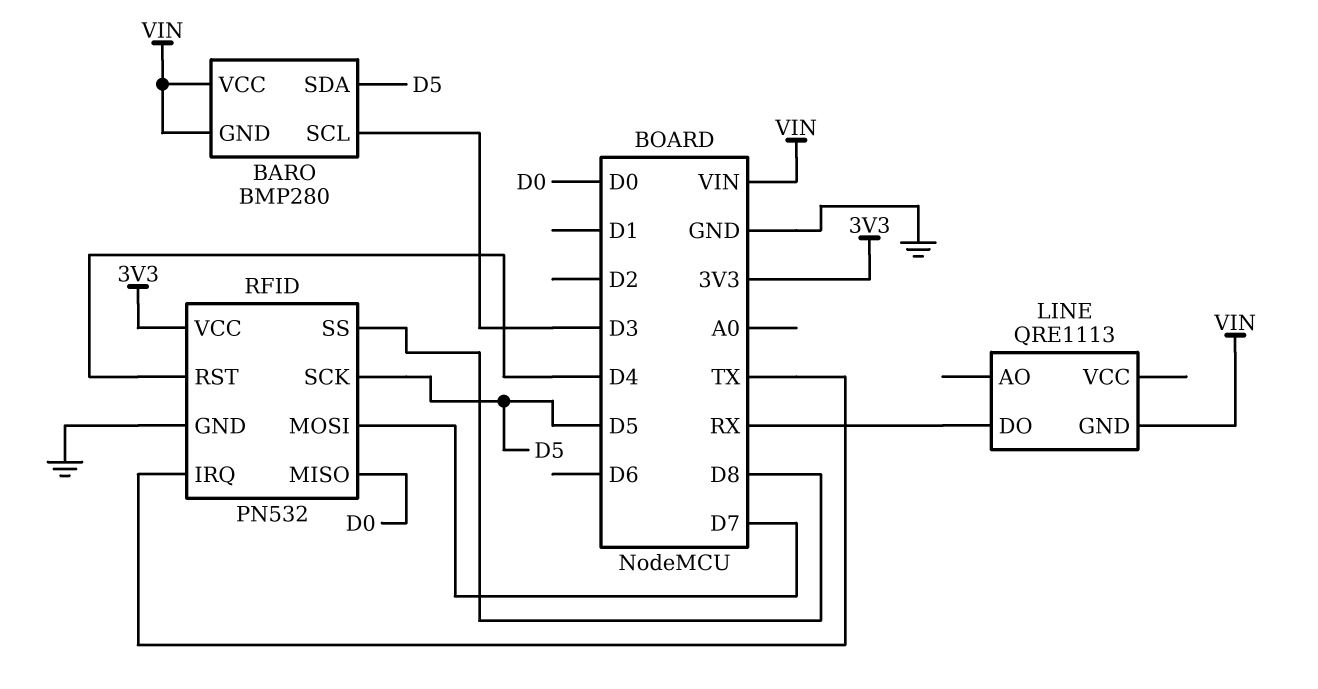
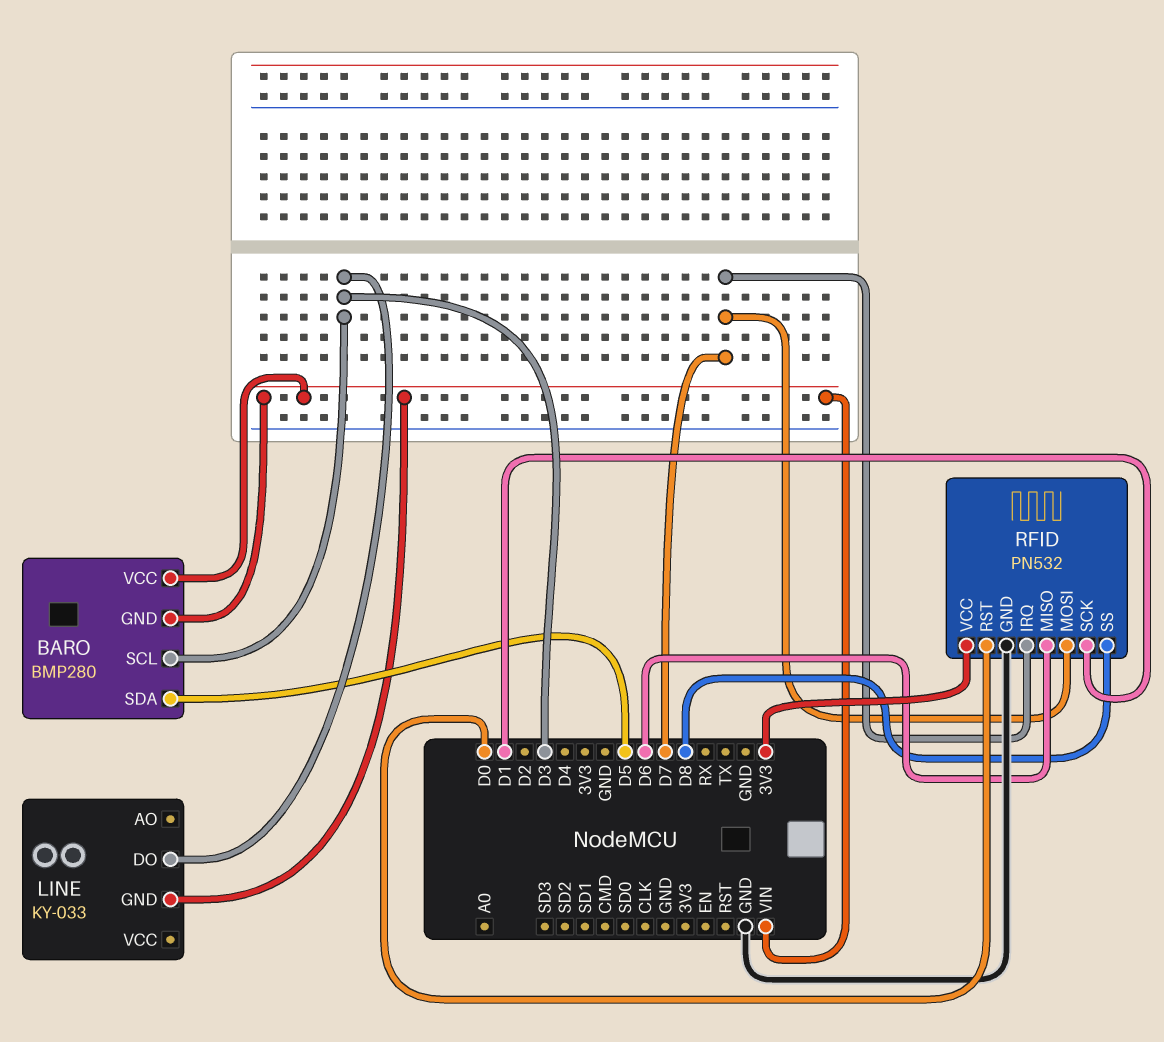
LINE: QRE1113 -> KY-033
LINE pin DO: RX -> D3
RFID pin IRQ: TX -> D7
RFID pin MISO: D0 -> D6
RFID pin RST: D4 -> D0
RFID pin SCK: D5 -> D1

